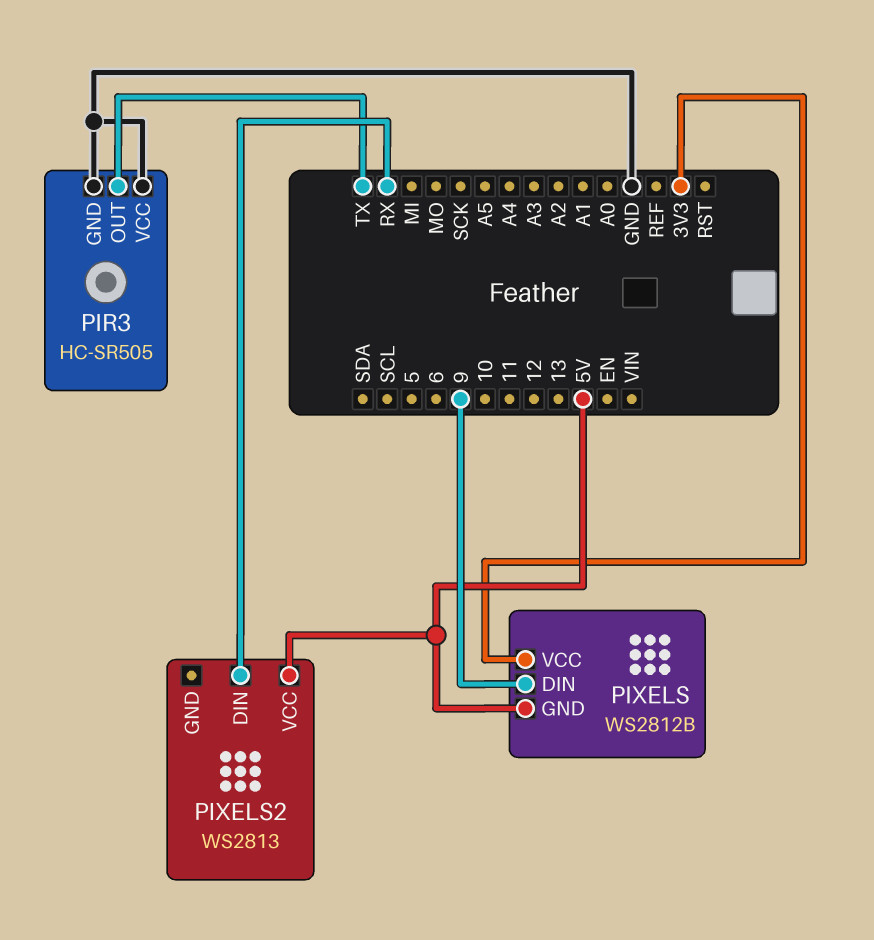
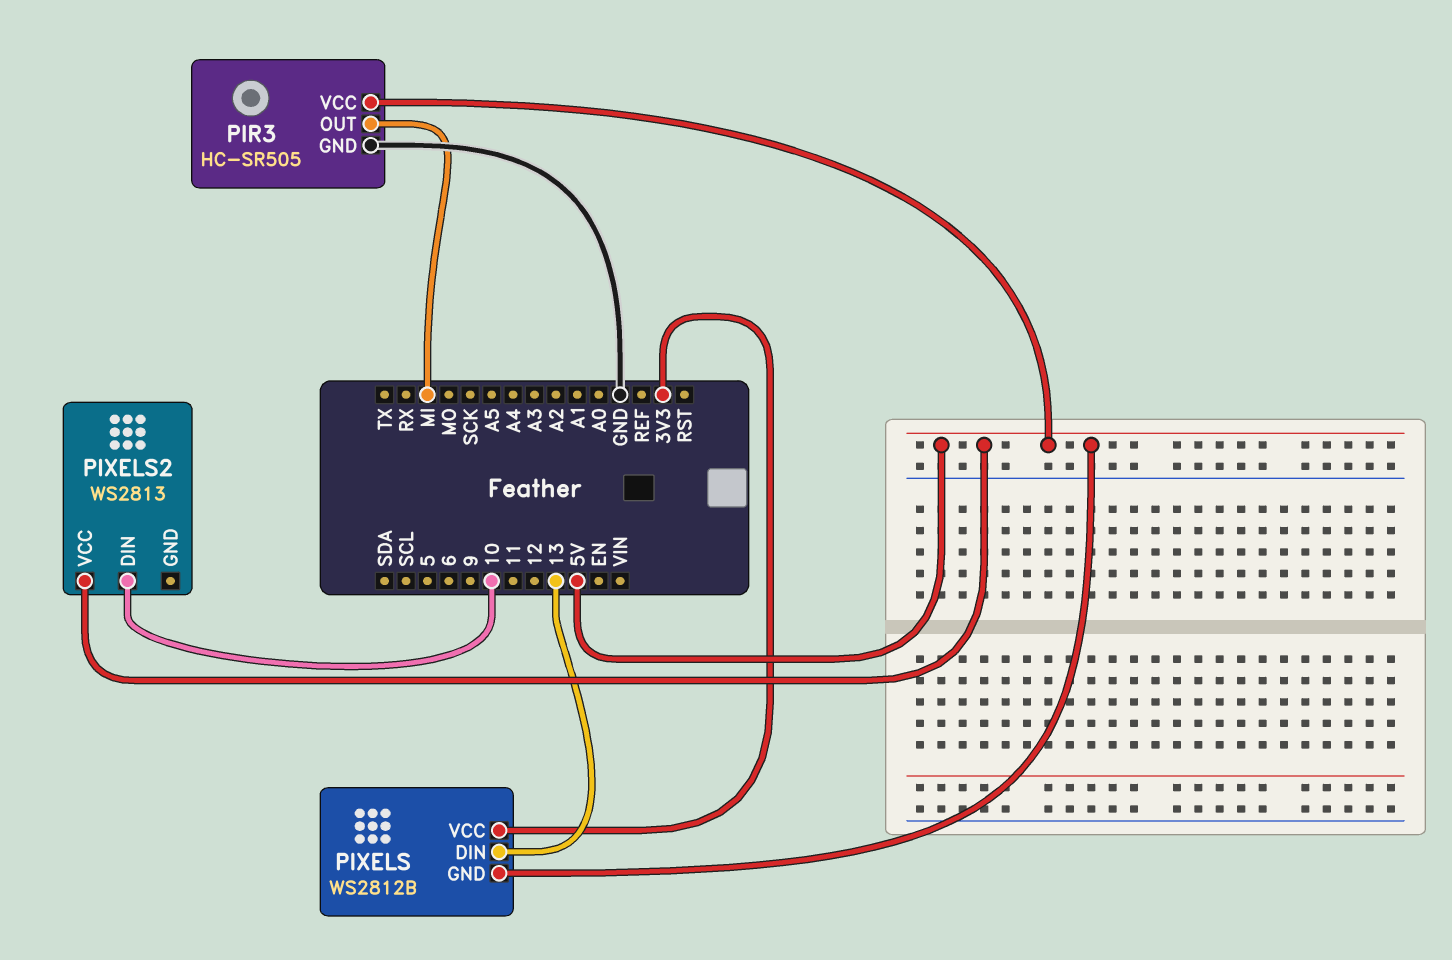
PIR3 pin OUT: TX -> MI
PIR3 pin VCC: GND -> 5V
PIXELS pin DIN: 9 -> 13
PIXELS2 pin DIN: RX -> 10

